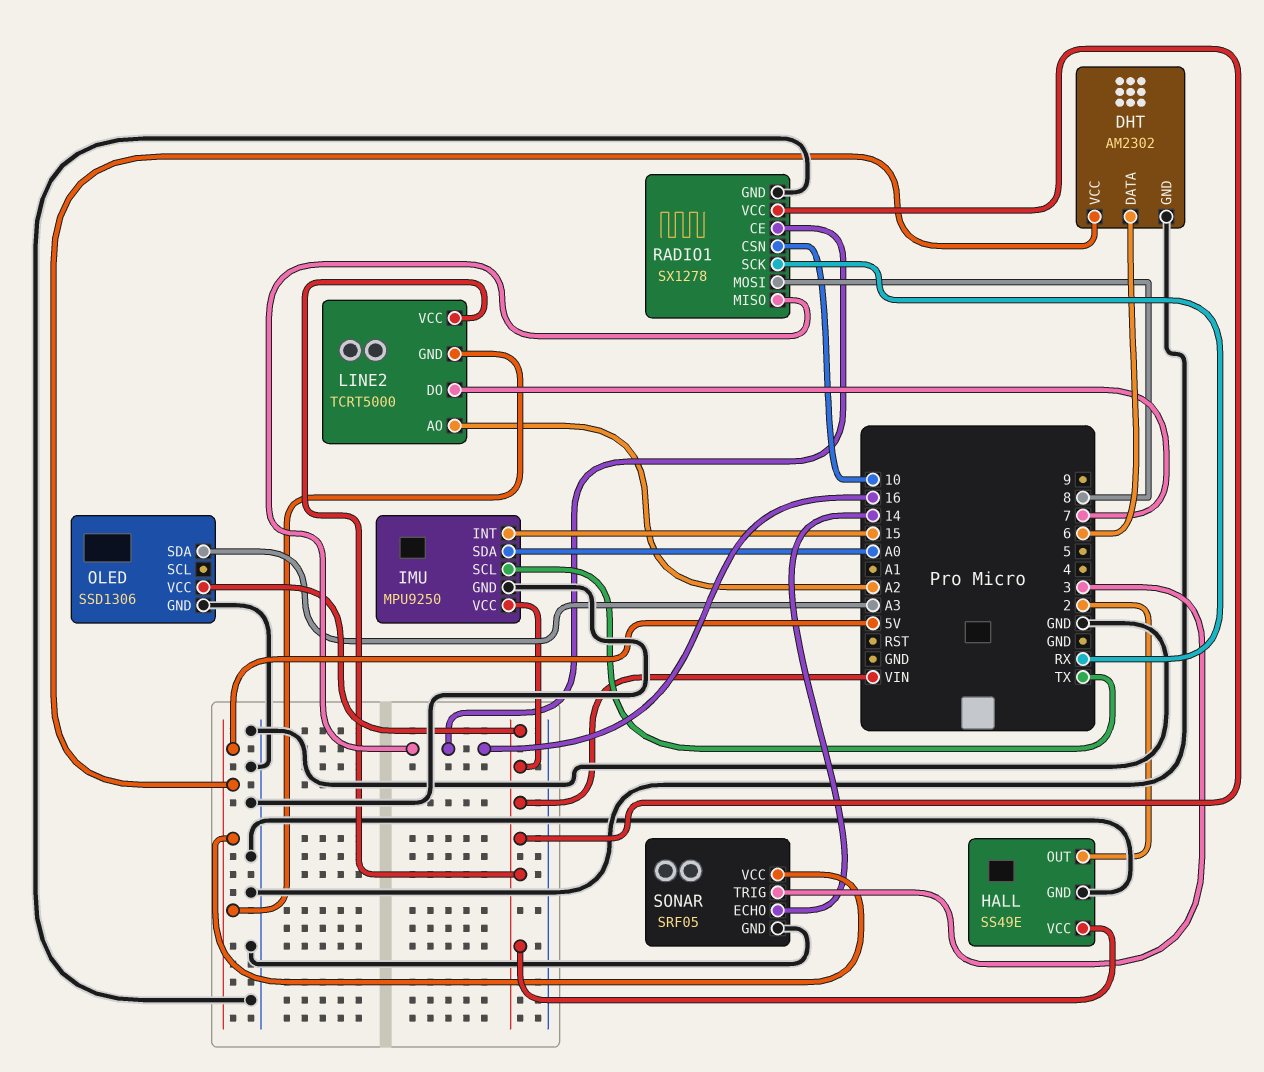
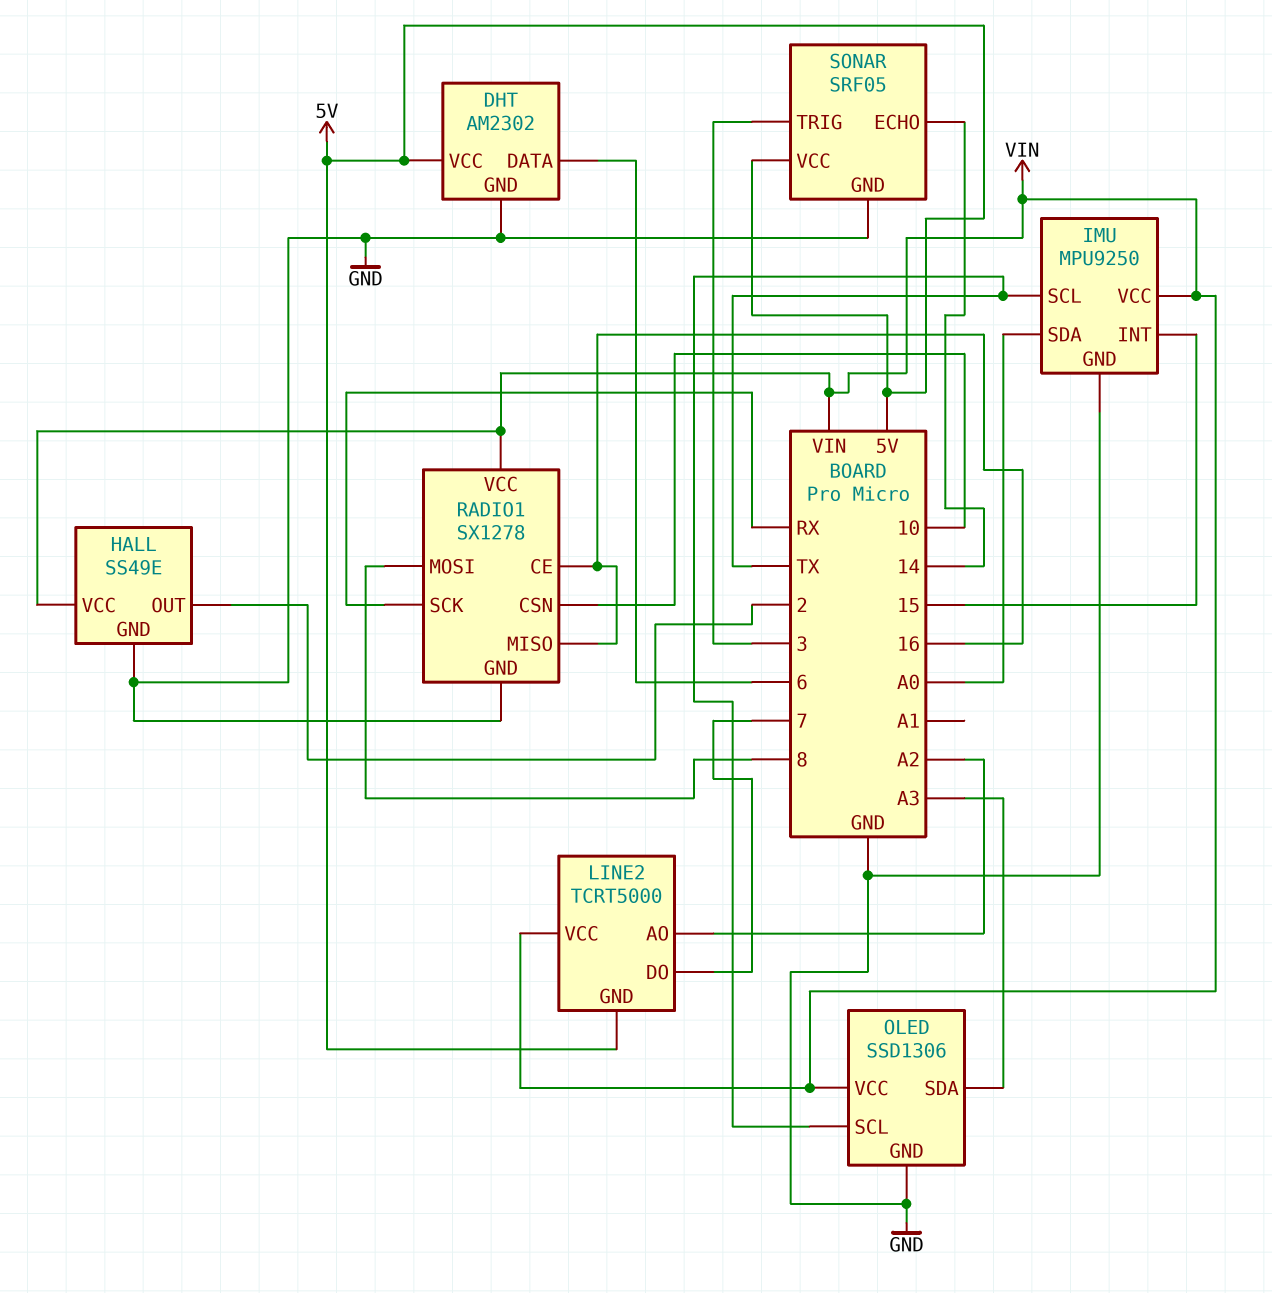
OLED pin SCL: none -> TX

